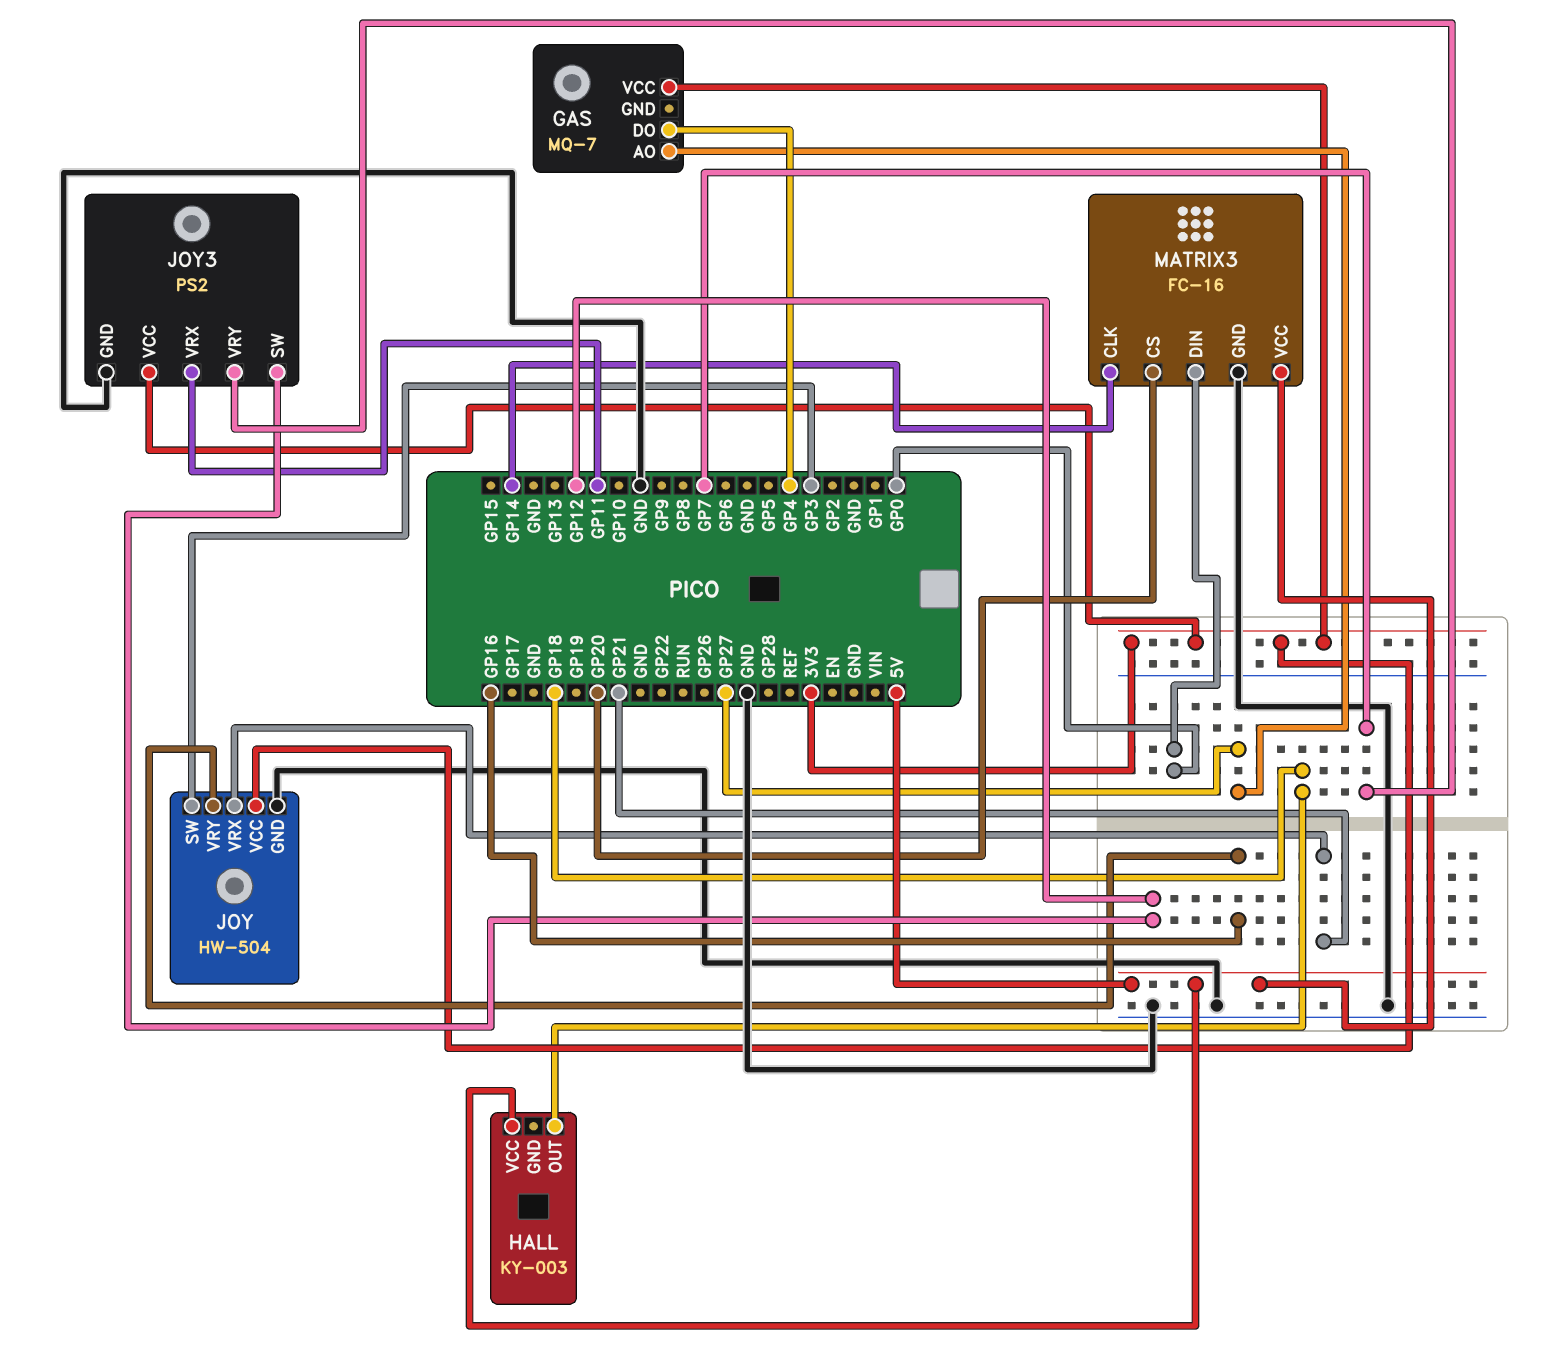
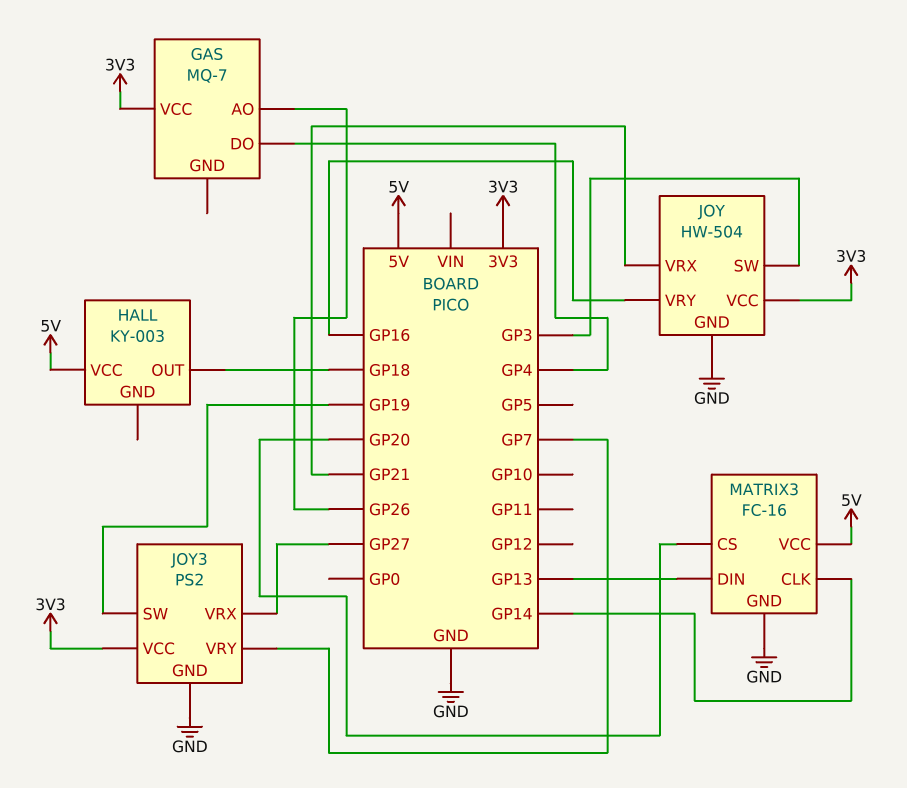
GAS pin AO: GP27 -> GP26
JOY3 pin SW: GP12 -> GP19
JOY3 pin VRX: GP11 -> GP27
MATRIX3 pin DIN: GP0 -> GP13

